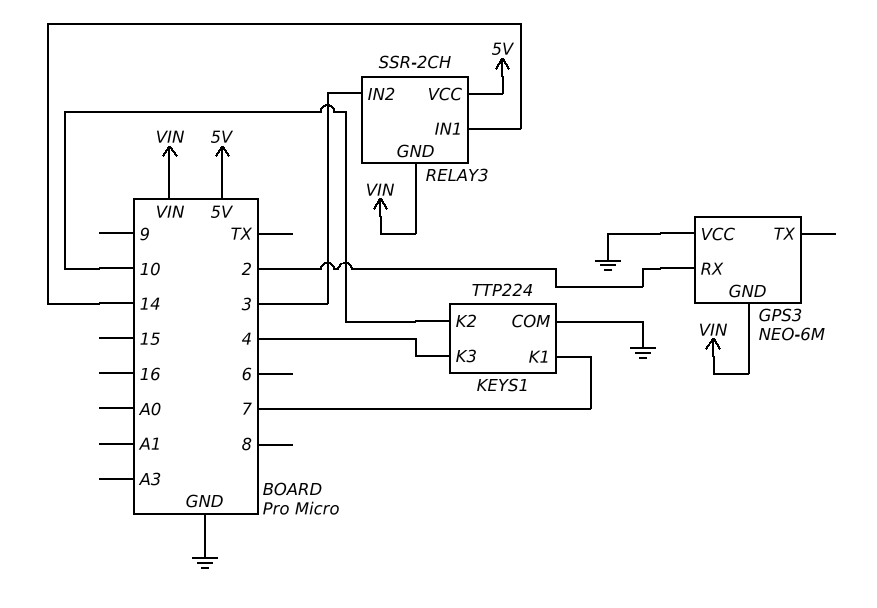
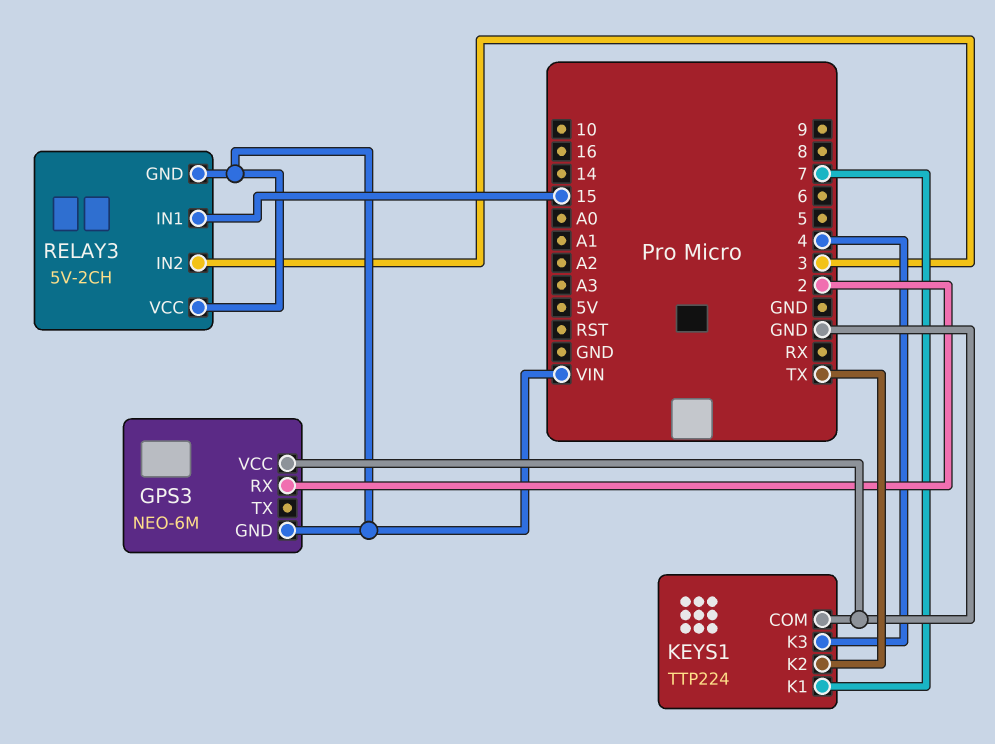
KEYS1 pin K2: 10 -> TX
RELAY3: SSR-2CH -> 5V-2CH
RELAY3 pin IN1: 14 -> 15
RELAY3 pin VCC: 5V -> VIN

